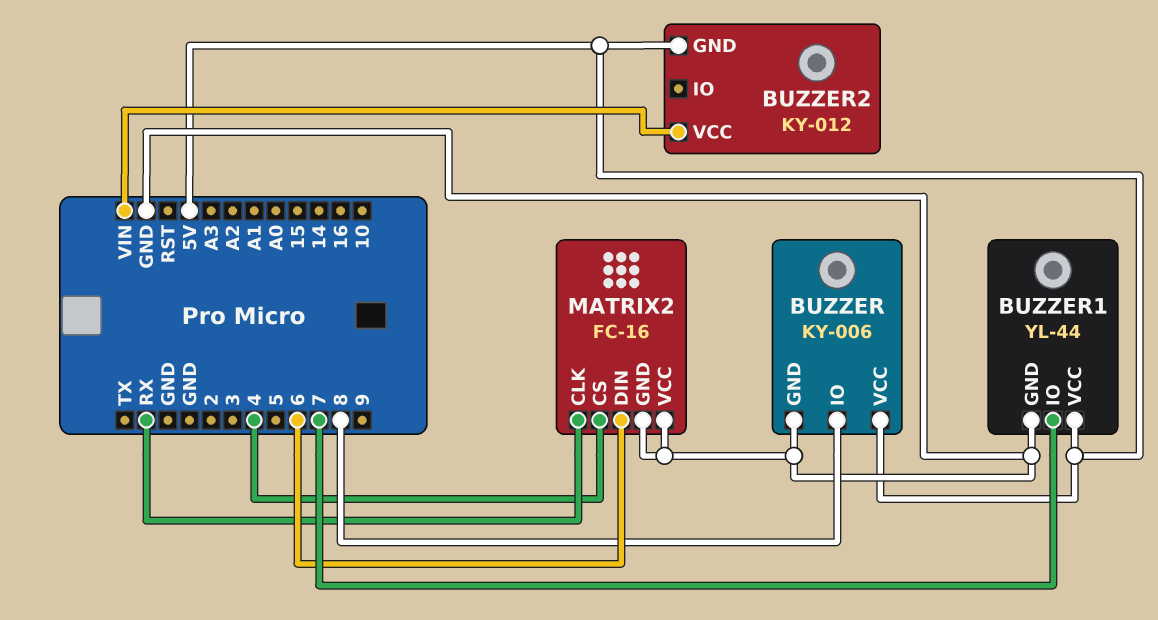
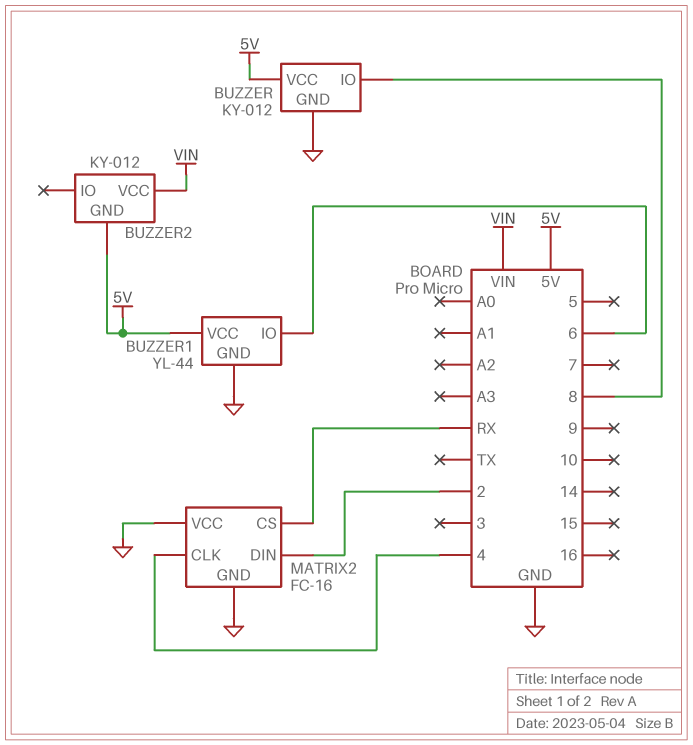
BUZZER: KY-006 -> KY-012
BUZZER1 pin IO: 7 -> 6
MATRIX2 pin CLK: RX -> 4
MATRIX2 pin CS: 4 -> RX
MATRIX2 pin DIN: 6 -> 2

